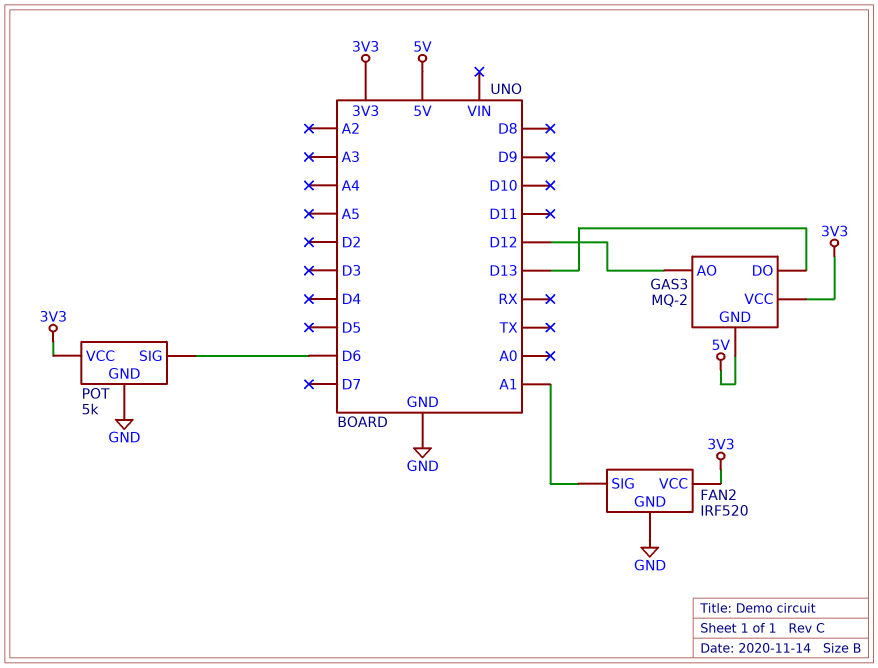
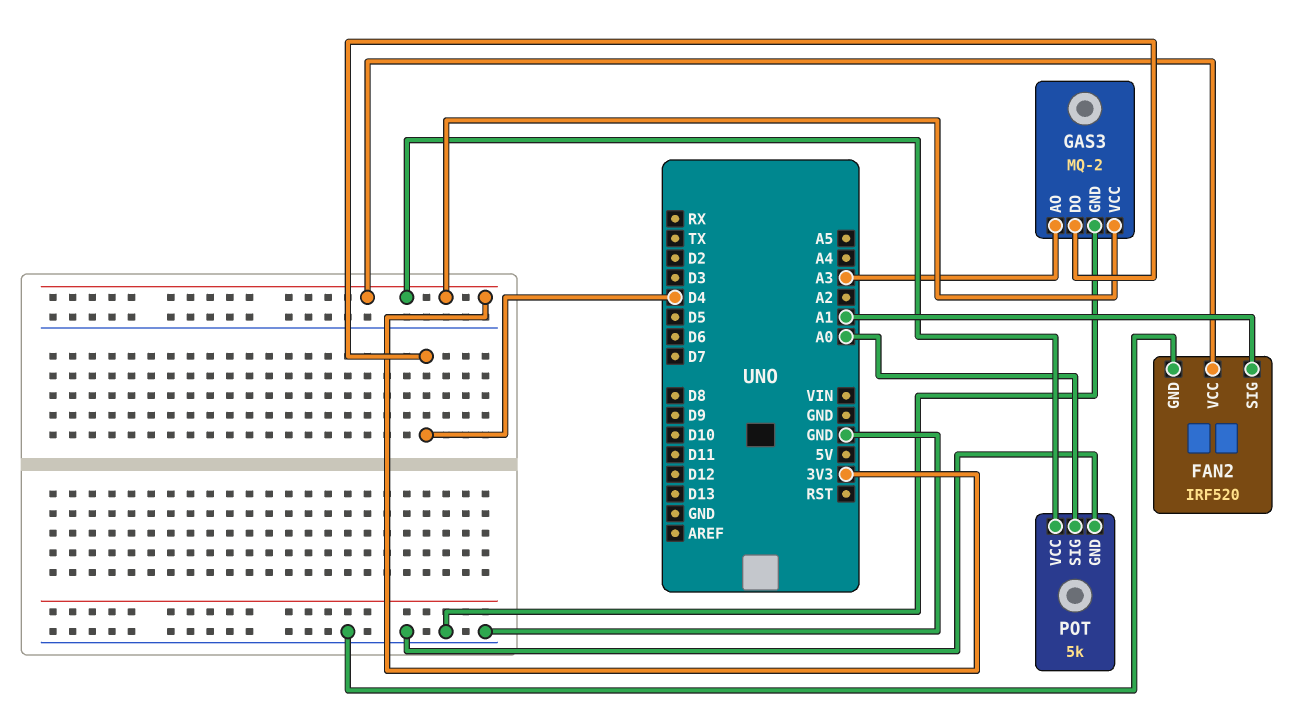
GAS3 pin AO: D12 -> A3
GAS3 pin DO: D13 -> D4
GAS3 pin GND: 5V -> GND
POT pin SIG: D6 -> A0

